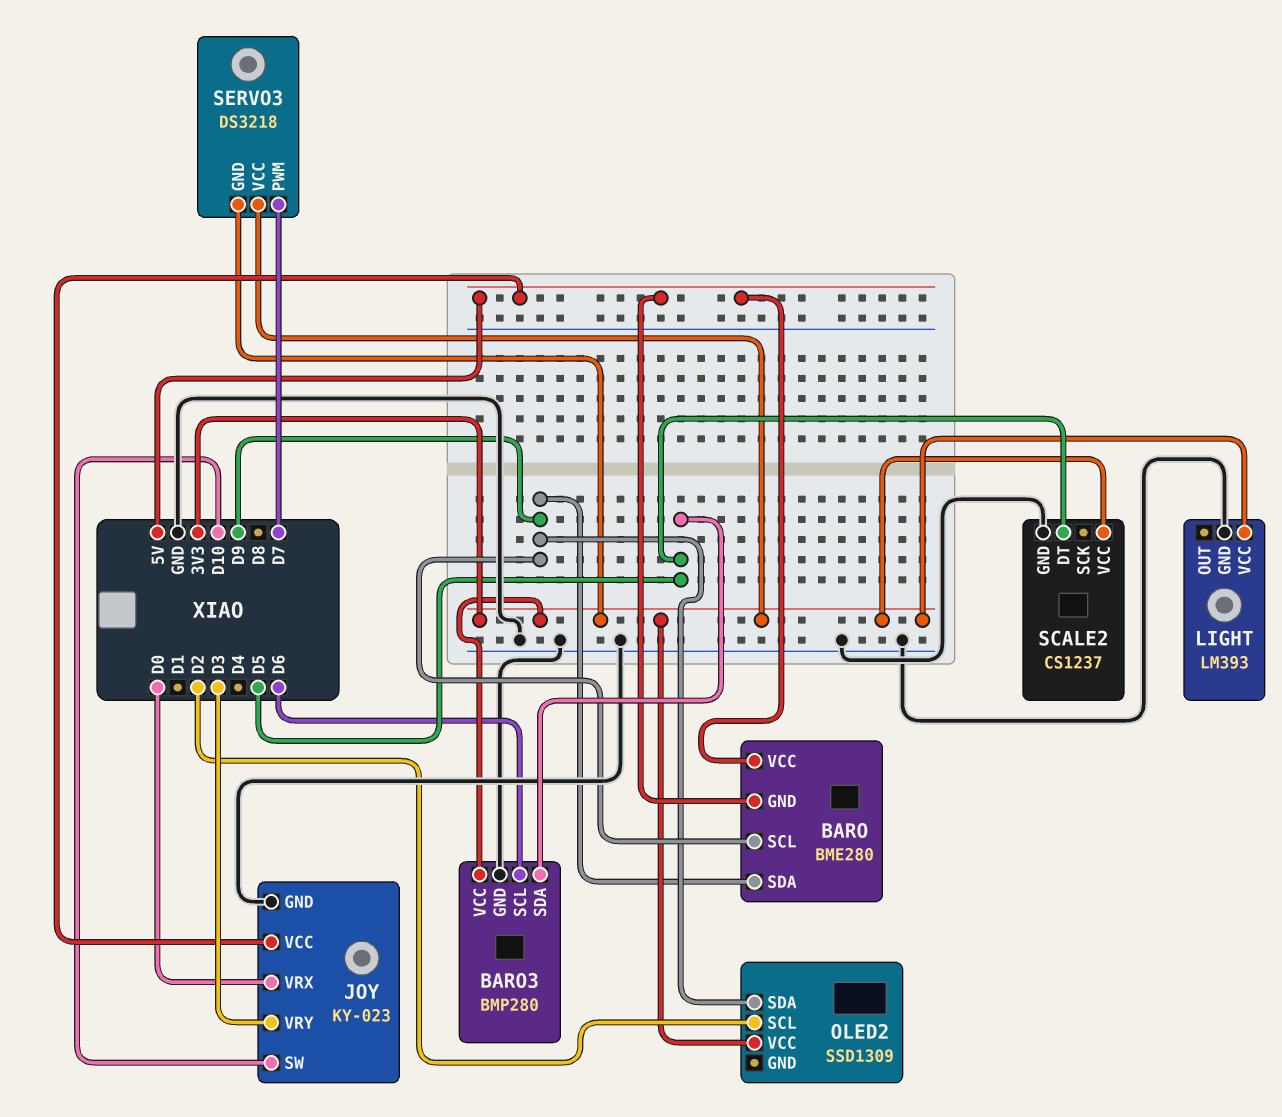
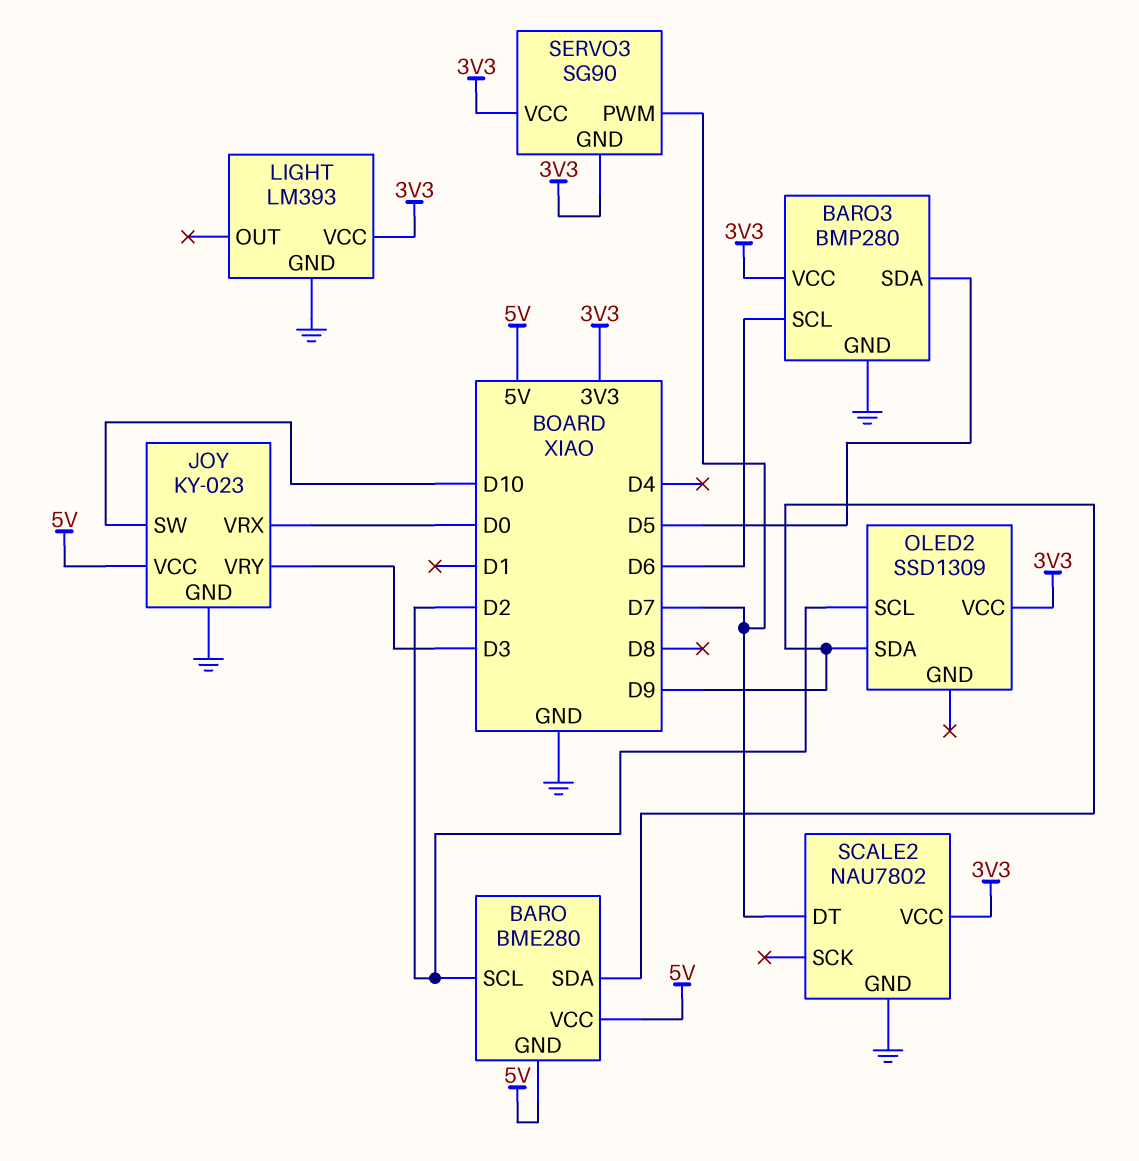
BARO pin SCL: D9 -> D2
SCALE2: CS1237 -> NAU7802
SCALE2 pin DT: D5 -> D7
SERVO3: DS3218 -> SG90

